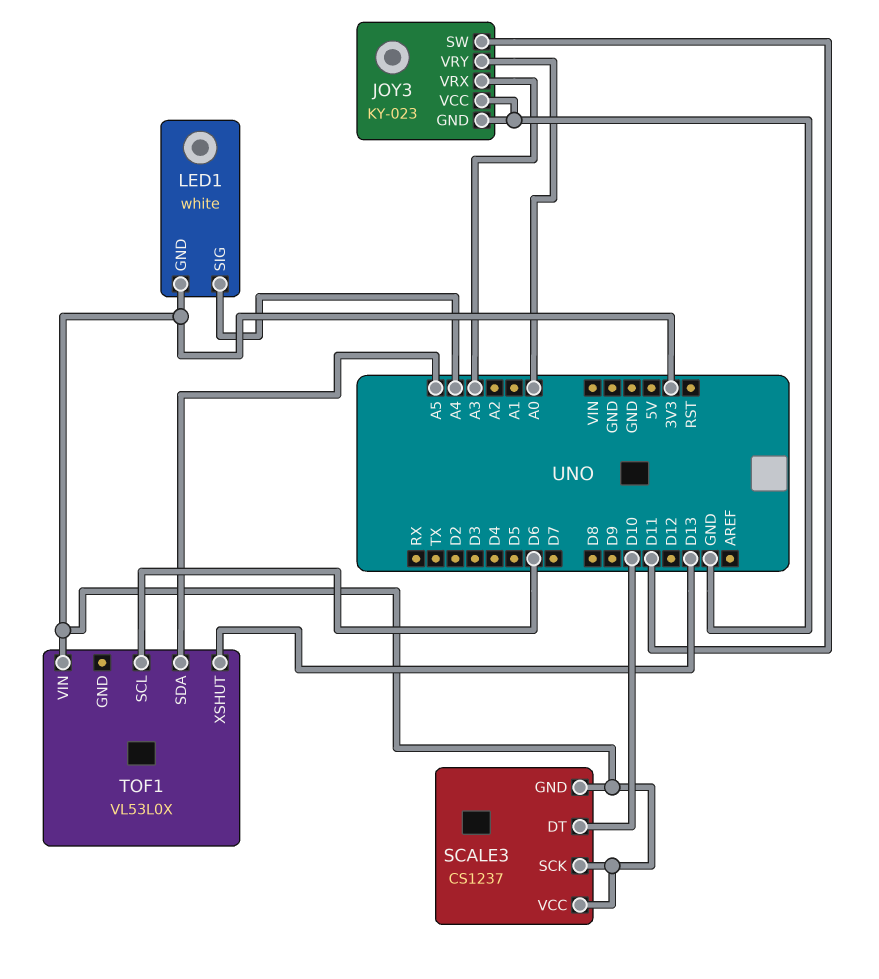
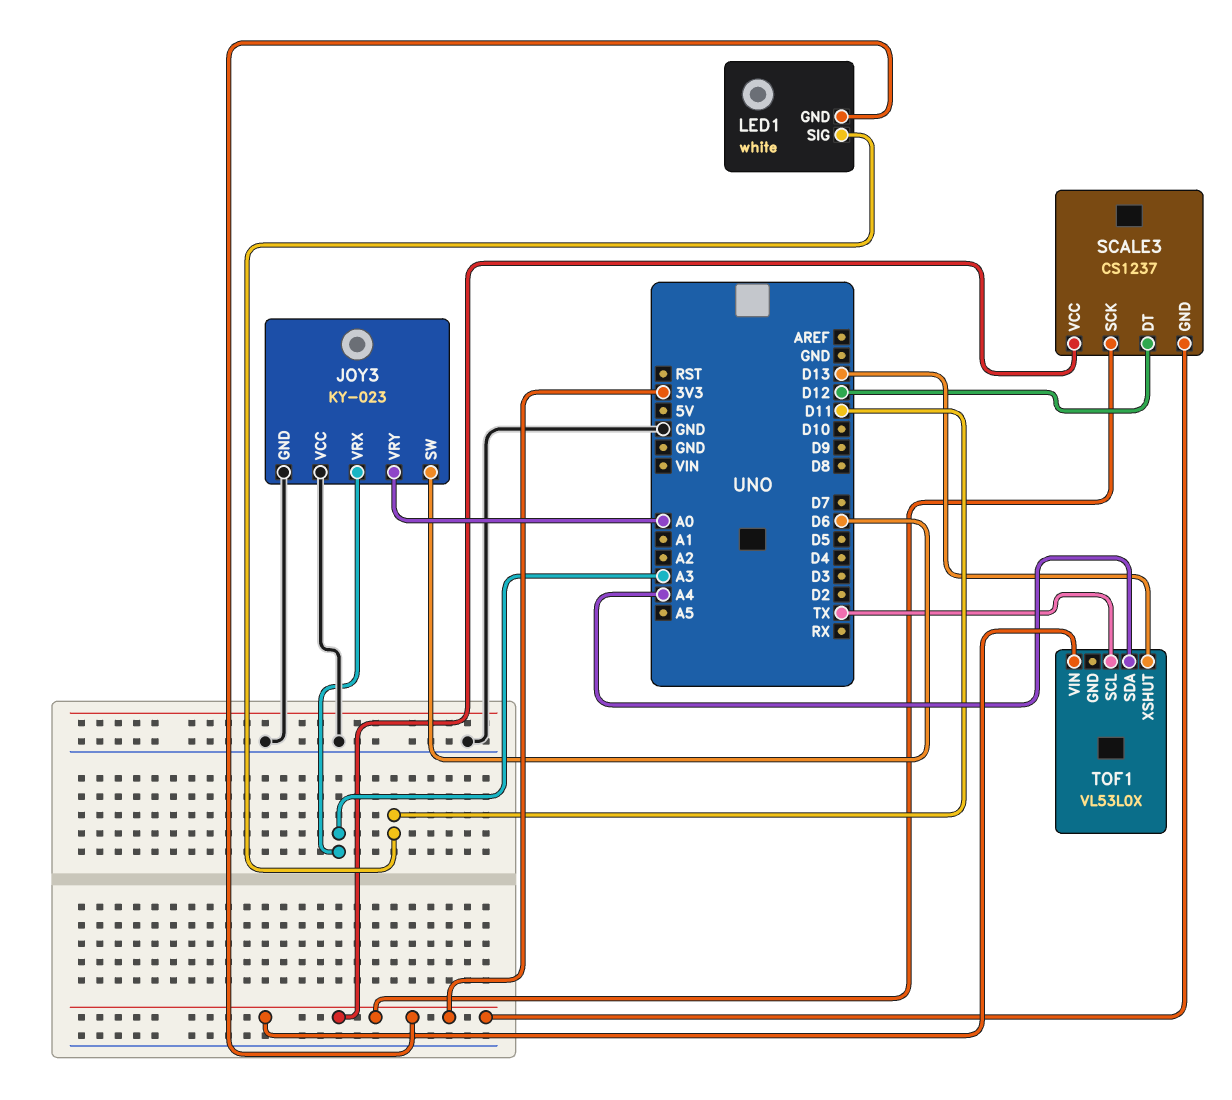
JOY3 pin SW: D11 -> D6
LED1 pin SIG: A4 -> D11
SCALE3 pin DT: D10 -> D12
TOF1 pin SCL: D6 -> TX
TOF1 pin SDA: A5 -> A4

